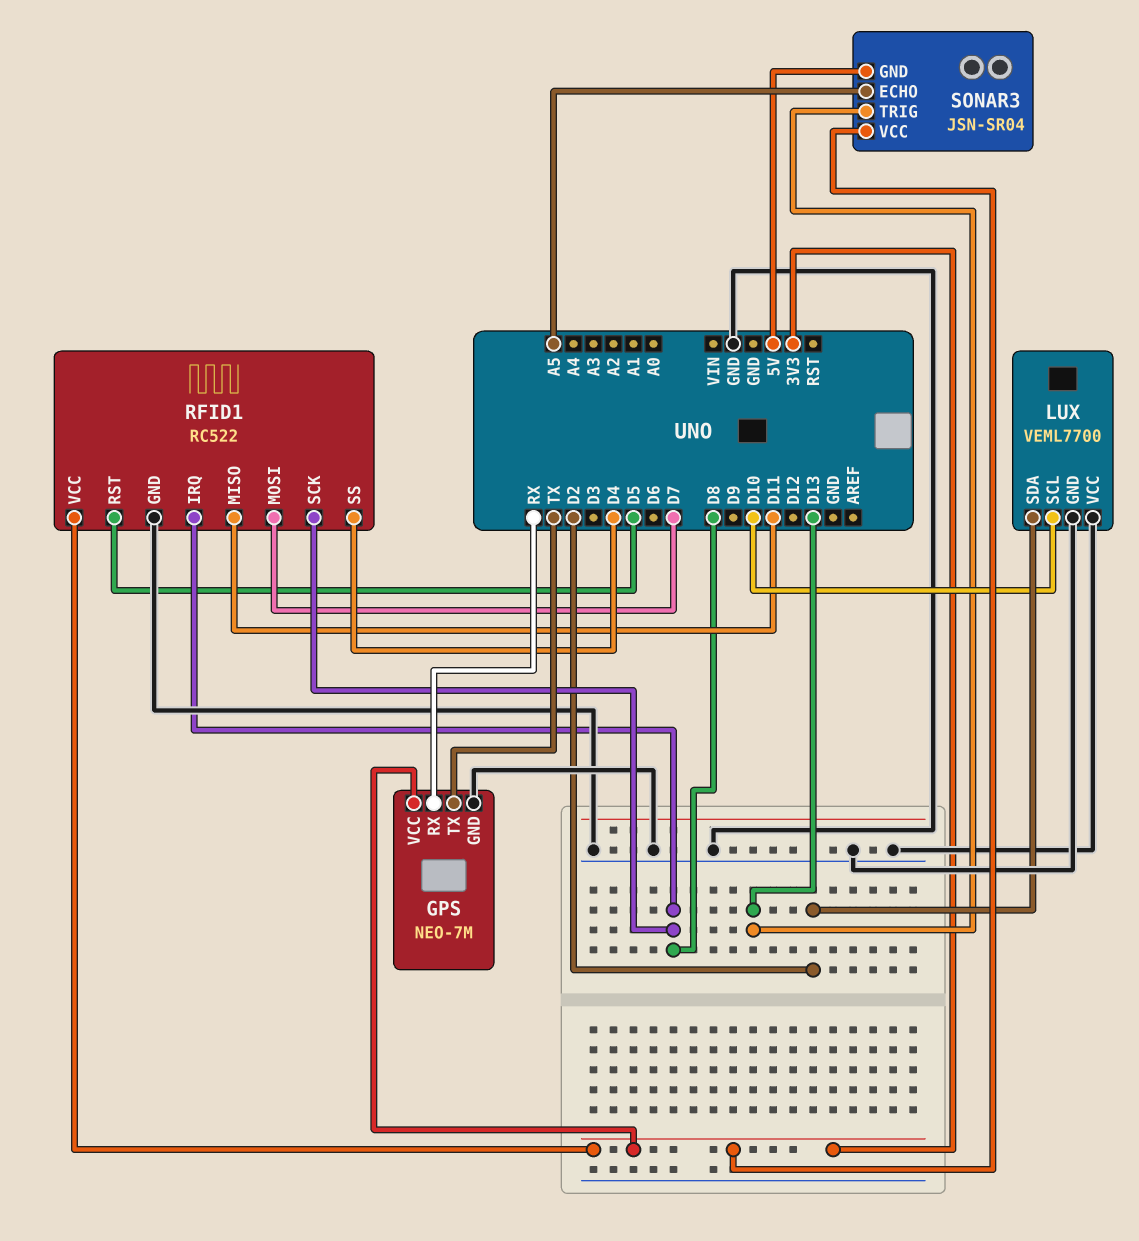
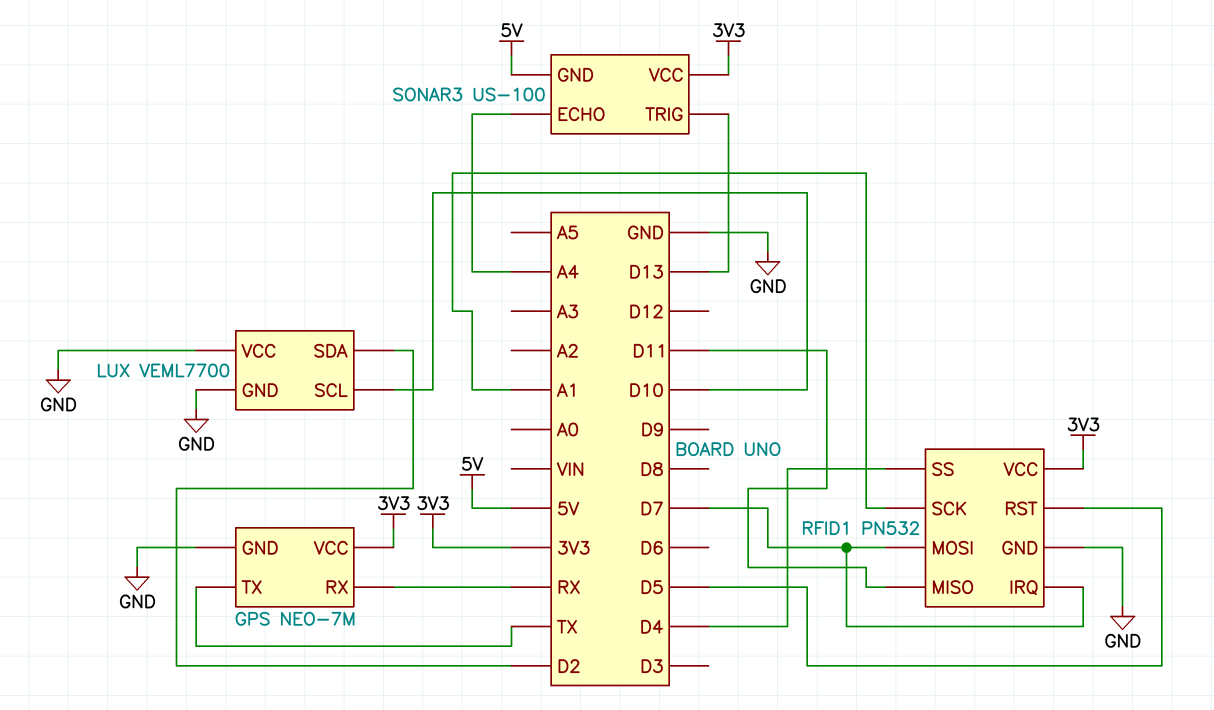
RFID1: RC522 -> PN532
RFID1 pin IRQ: D8 -> D7
RFID1 pin SCK: D8 -> A1
SONAR3: JSN-SR04 -> US-100
SONAR3 pin ECHO: A5 -> A4

